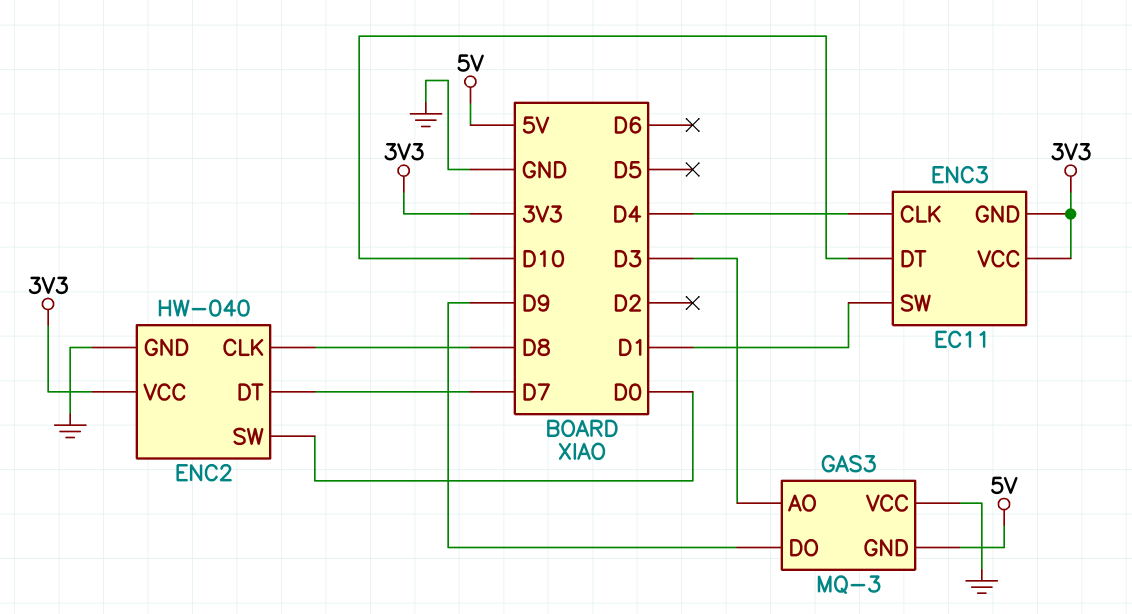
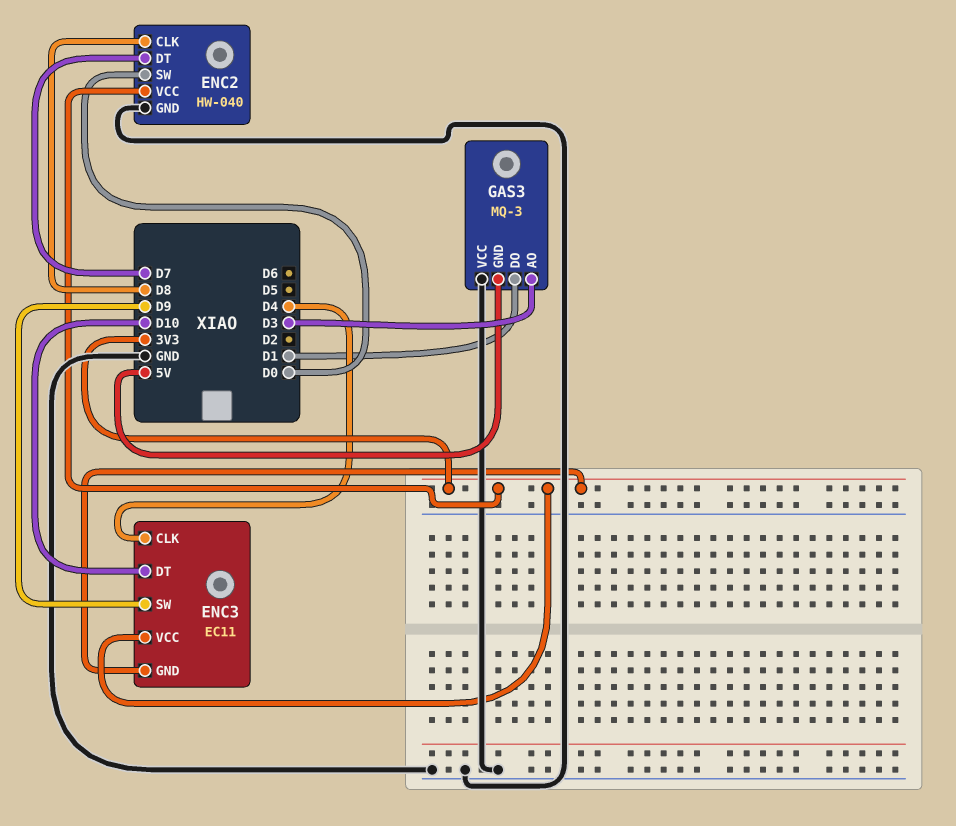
ENC3 pin SW: D1 -> D9
GAS3 pin DO: D9 -> D1

